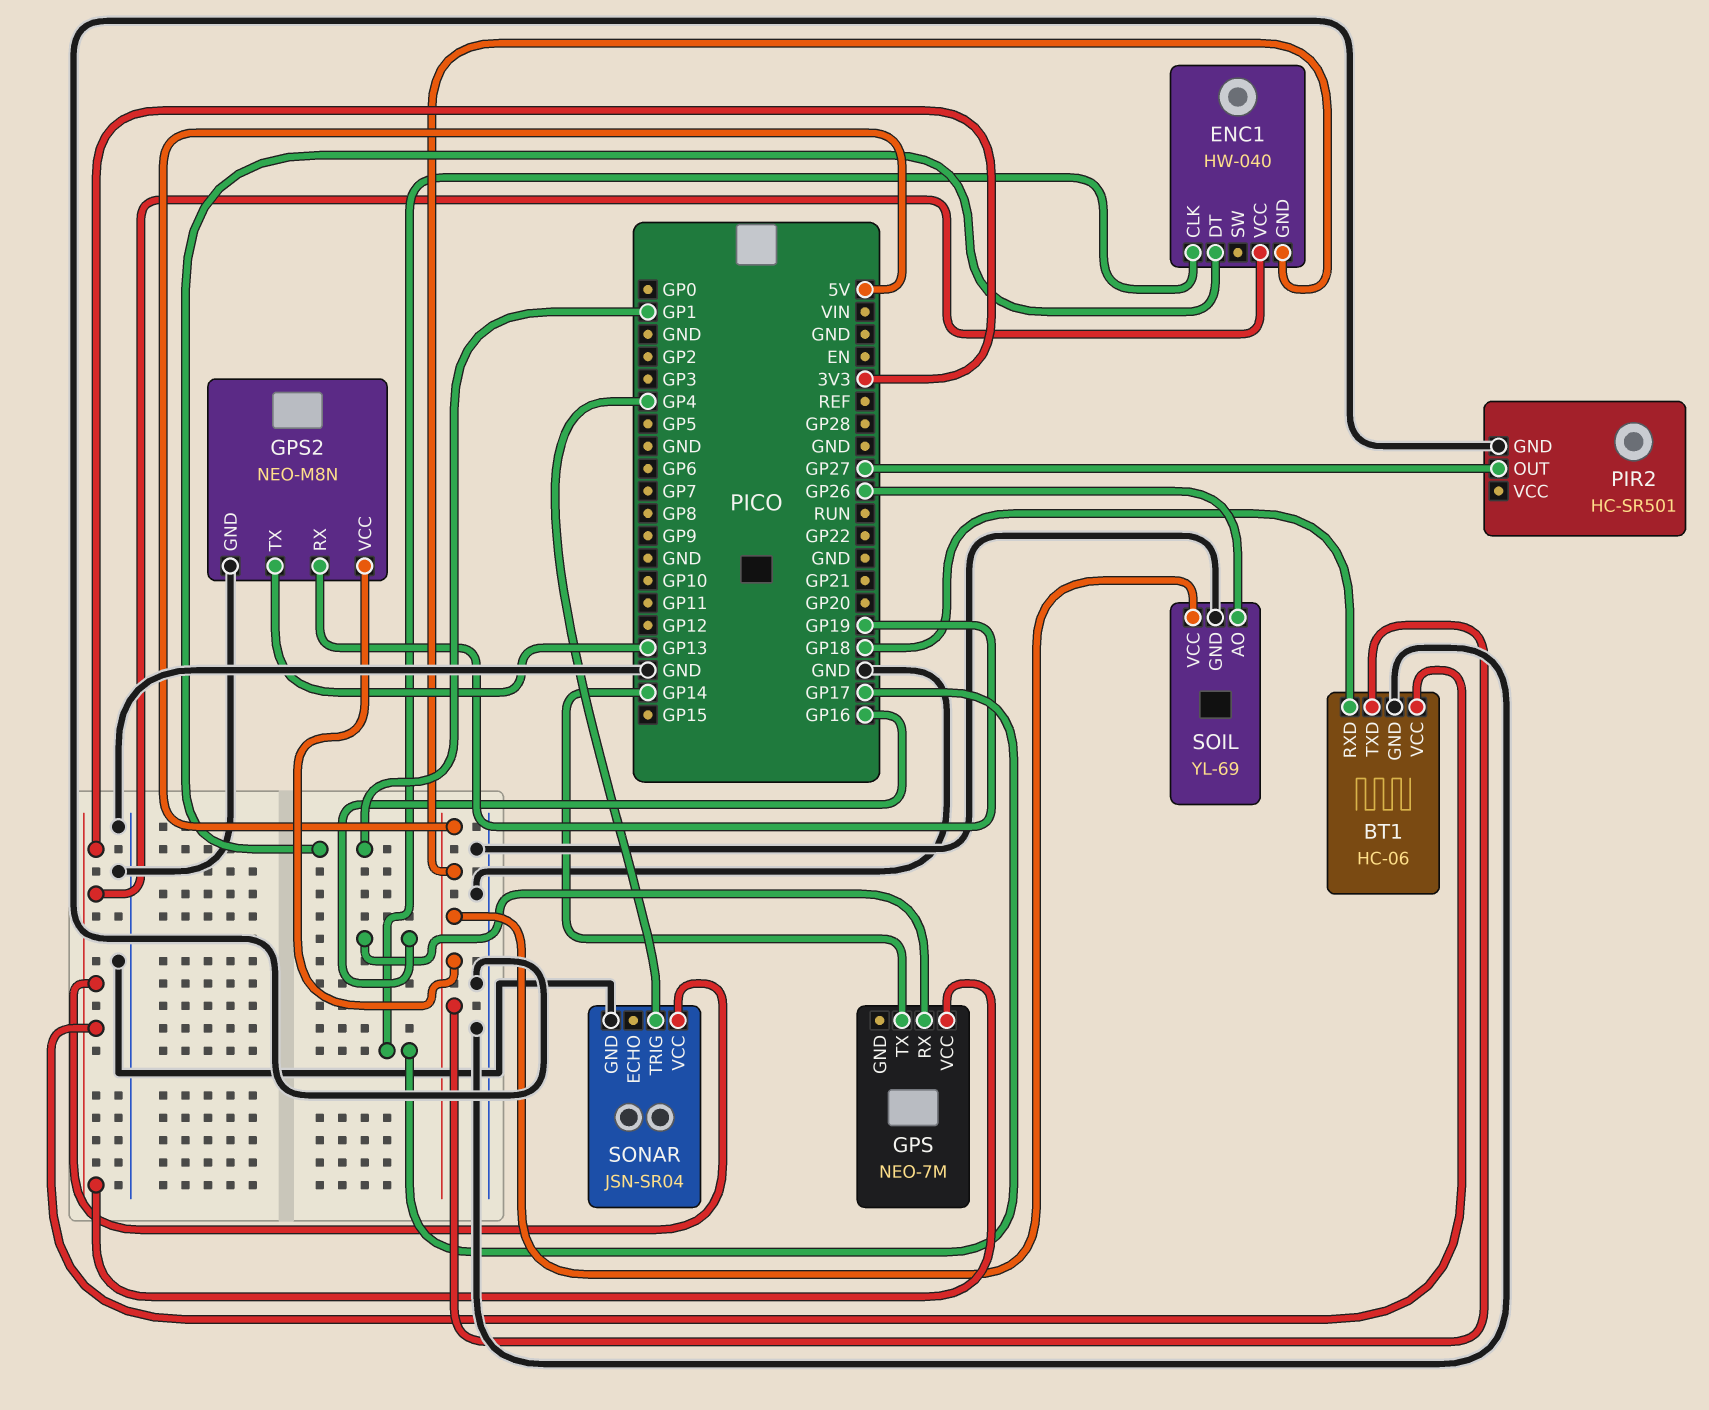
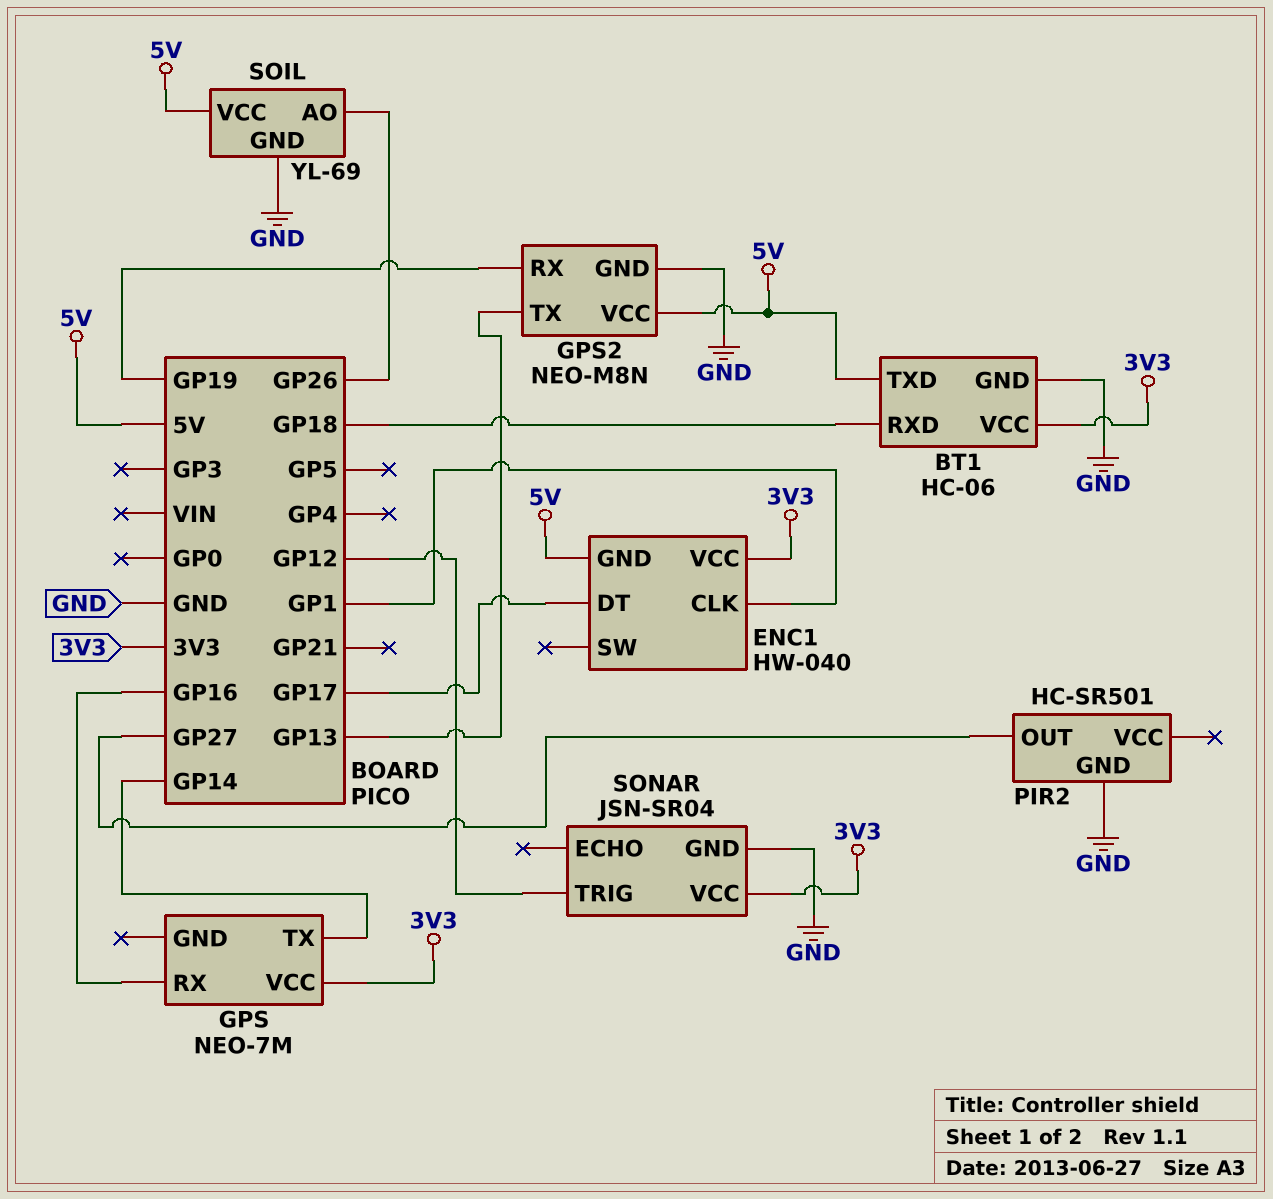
ENC1 pin CLK: GP17 -> GP1
ENC1 pin DT: GP1 -> GP17
SONAR pin TRIG: GP4 -> GP12

